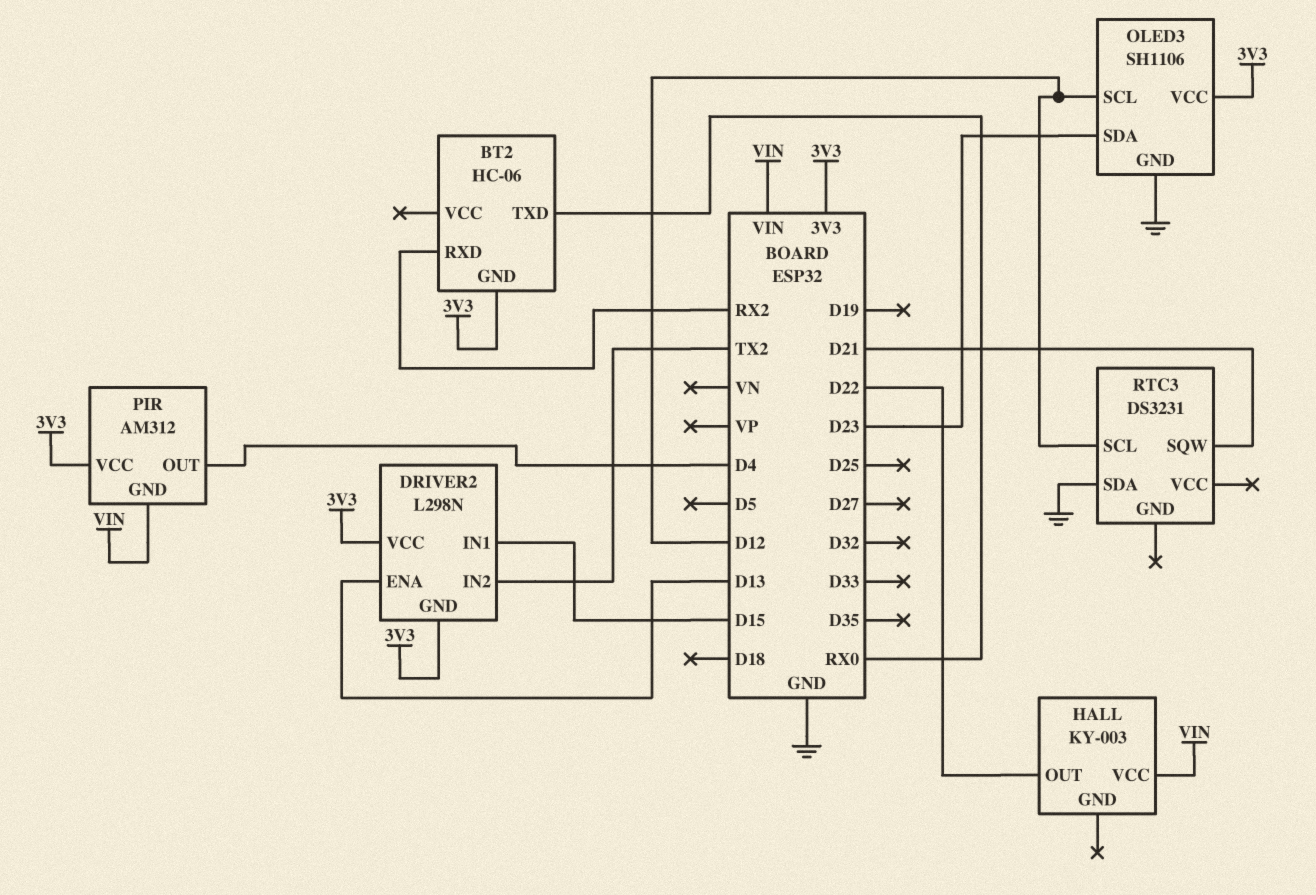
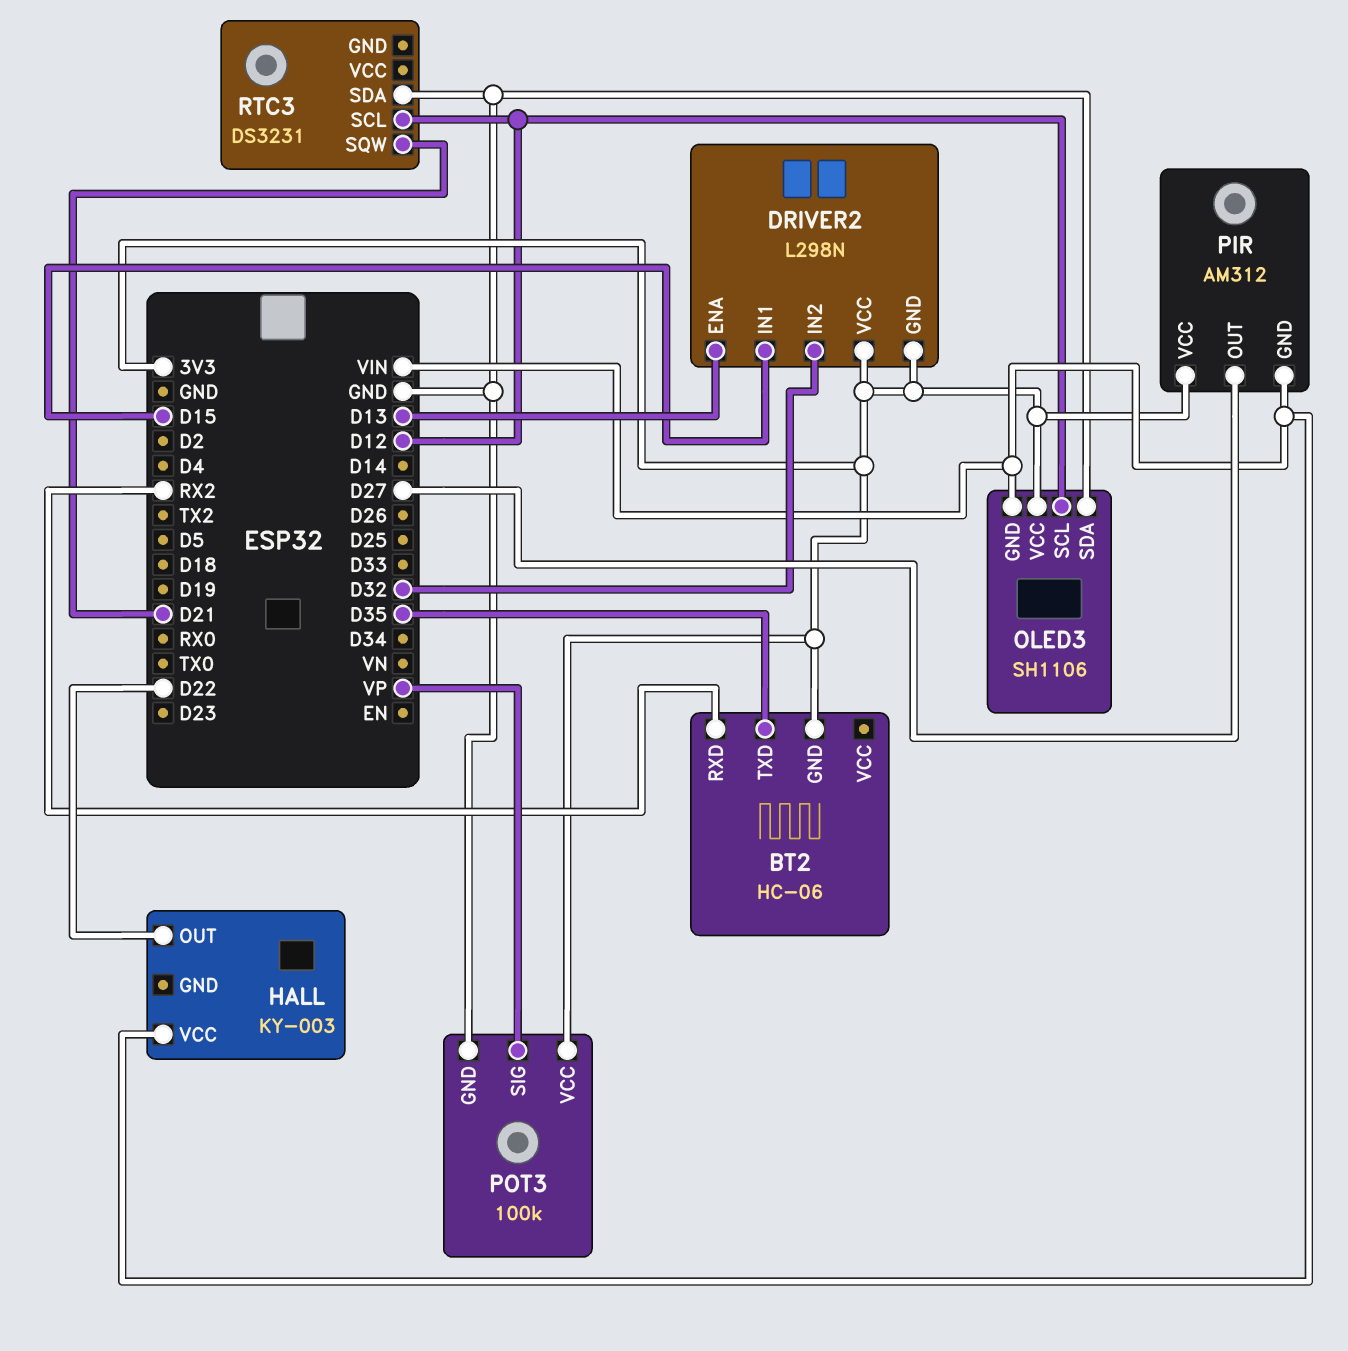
BT2 pin TXD: RX0 -> D35
DRIVER2 pin IN2: TX2 -> D32
OLED3 pin GND: GND -> VIN
OLED3 pin SDA: D23 -> GND
PIR pin OUT: D4 -> D27
POT3: none -> 100k
POT3 pin GND: none -> GND
POT3 pin SIG: none -> VP
POT3 pin VCC: none -> 3V3

